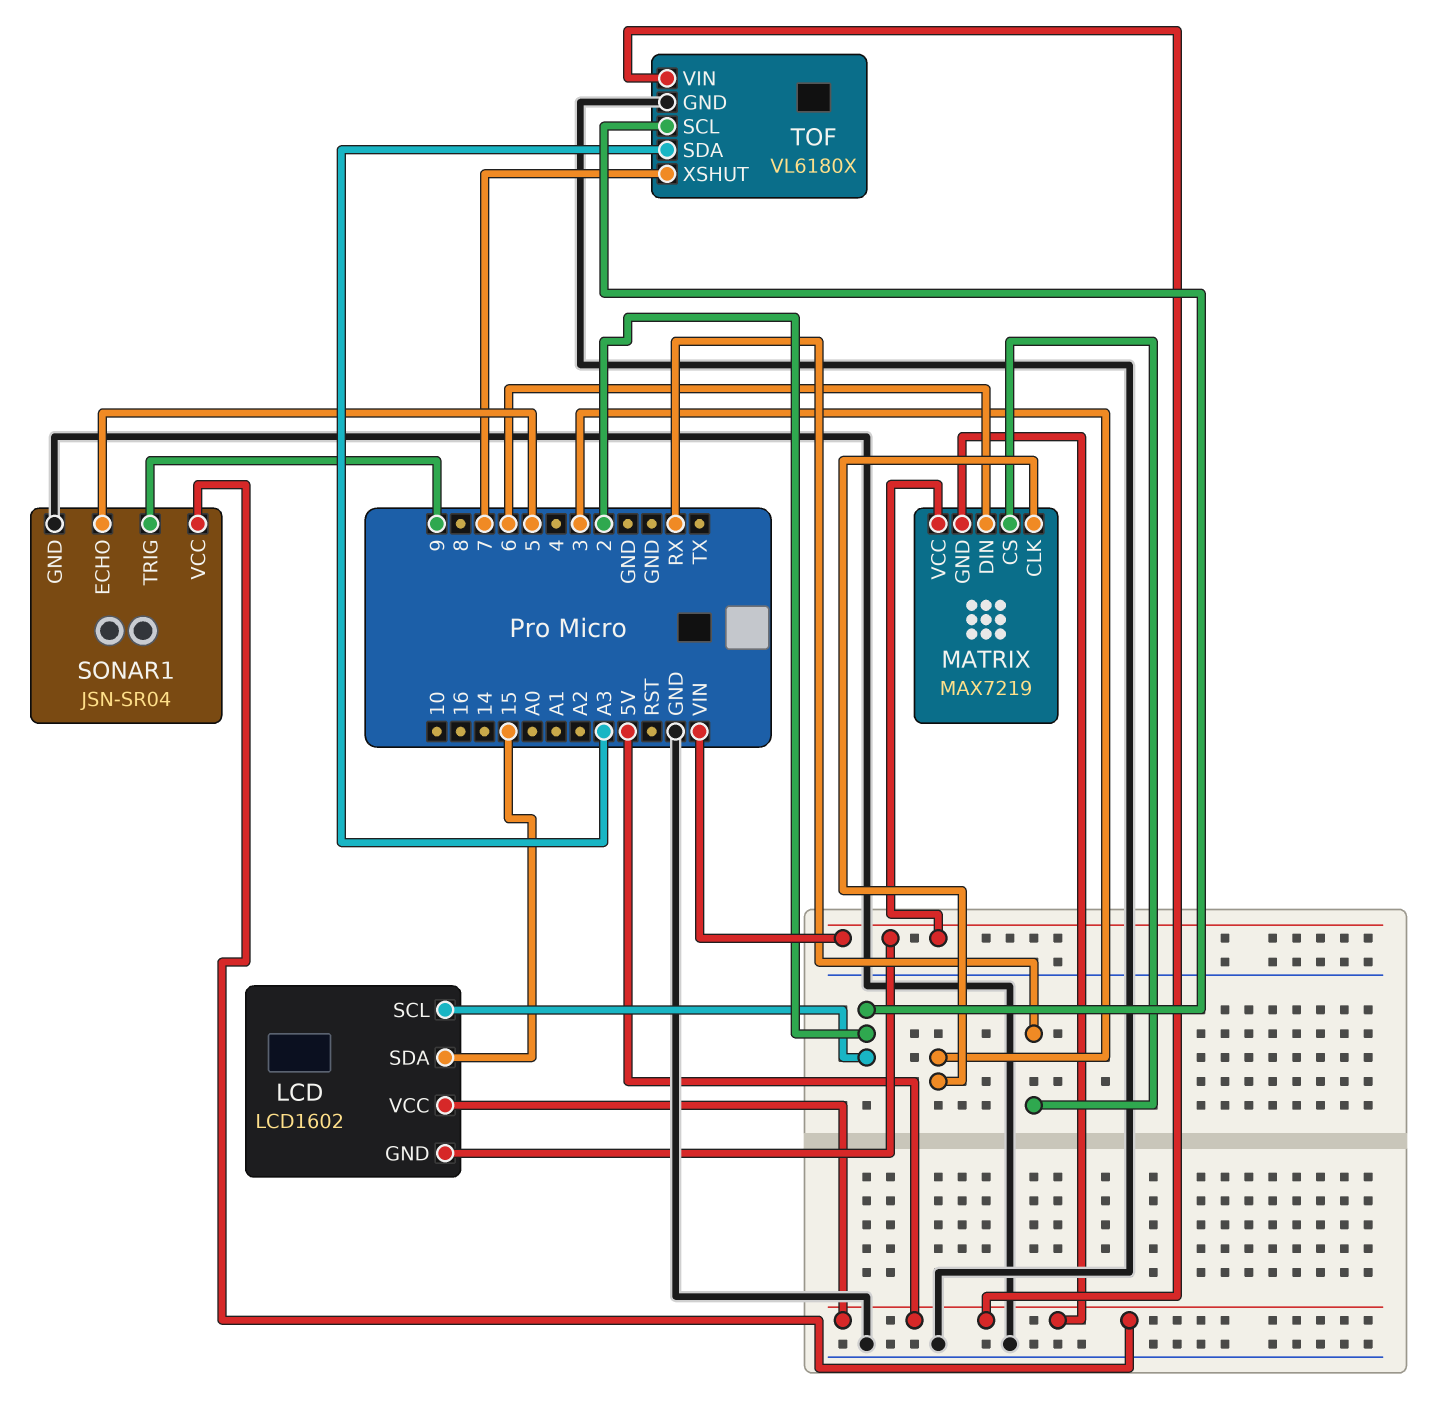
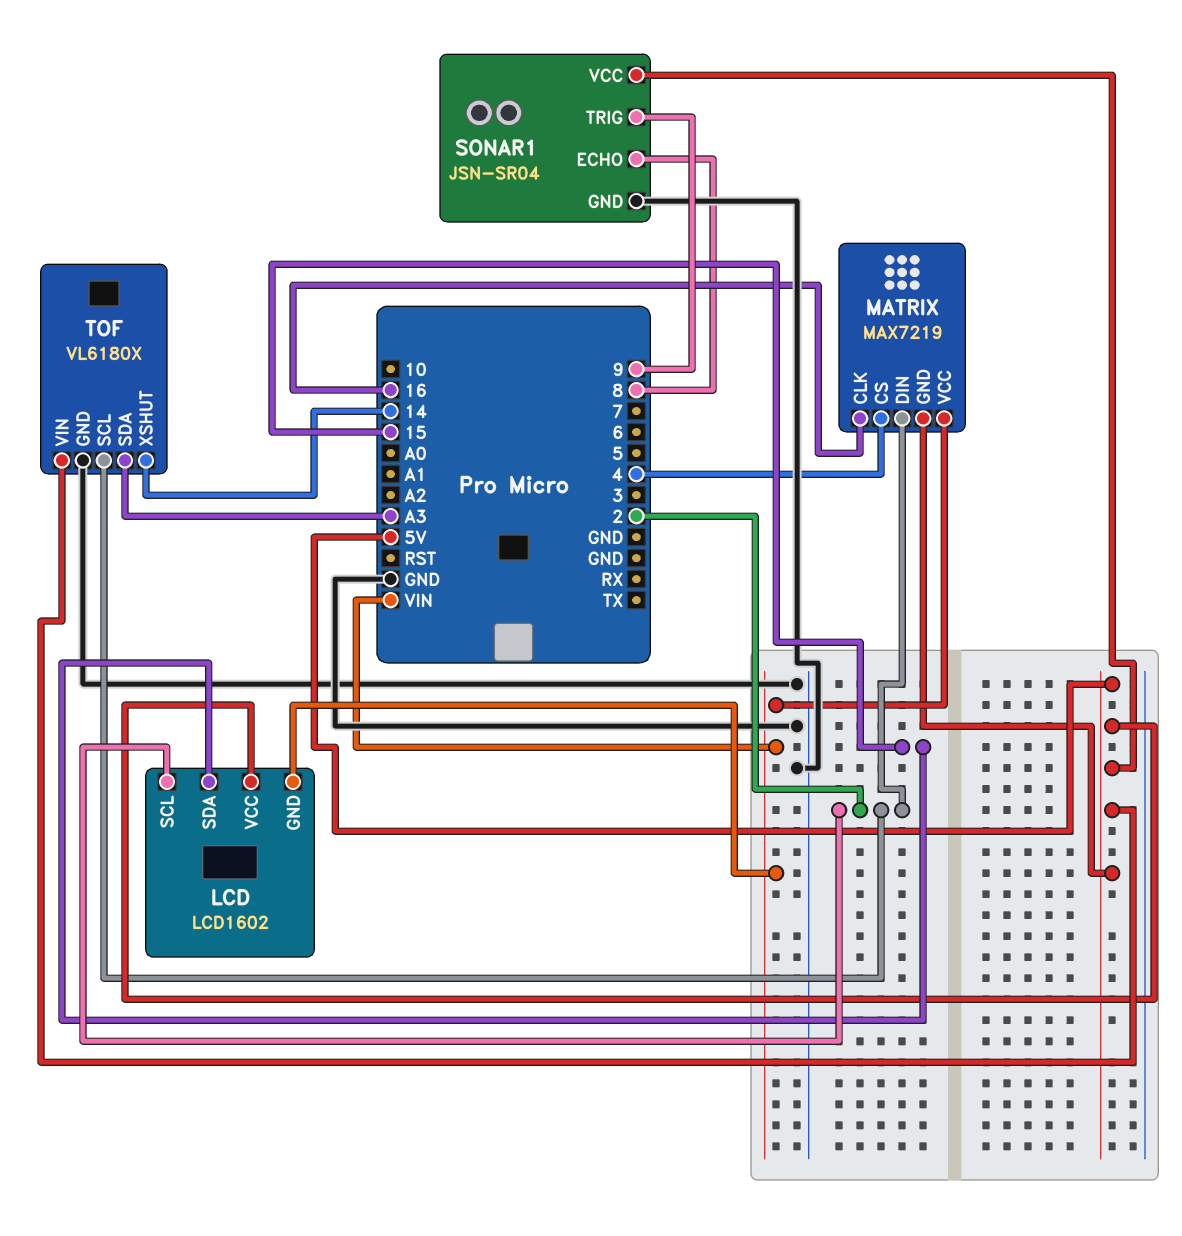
MATRIX pin CLK: 3 -> 16
MATRIX pin CS: RX -> 4
MATRIX pin DIN: 6 -> 2
SONAR1 pin ECHO: 5 -> 8
TOF pin XSHUT: 7 -> 14

